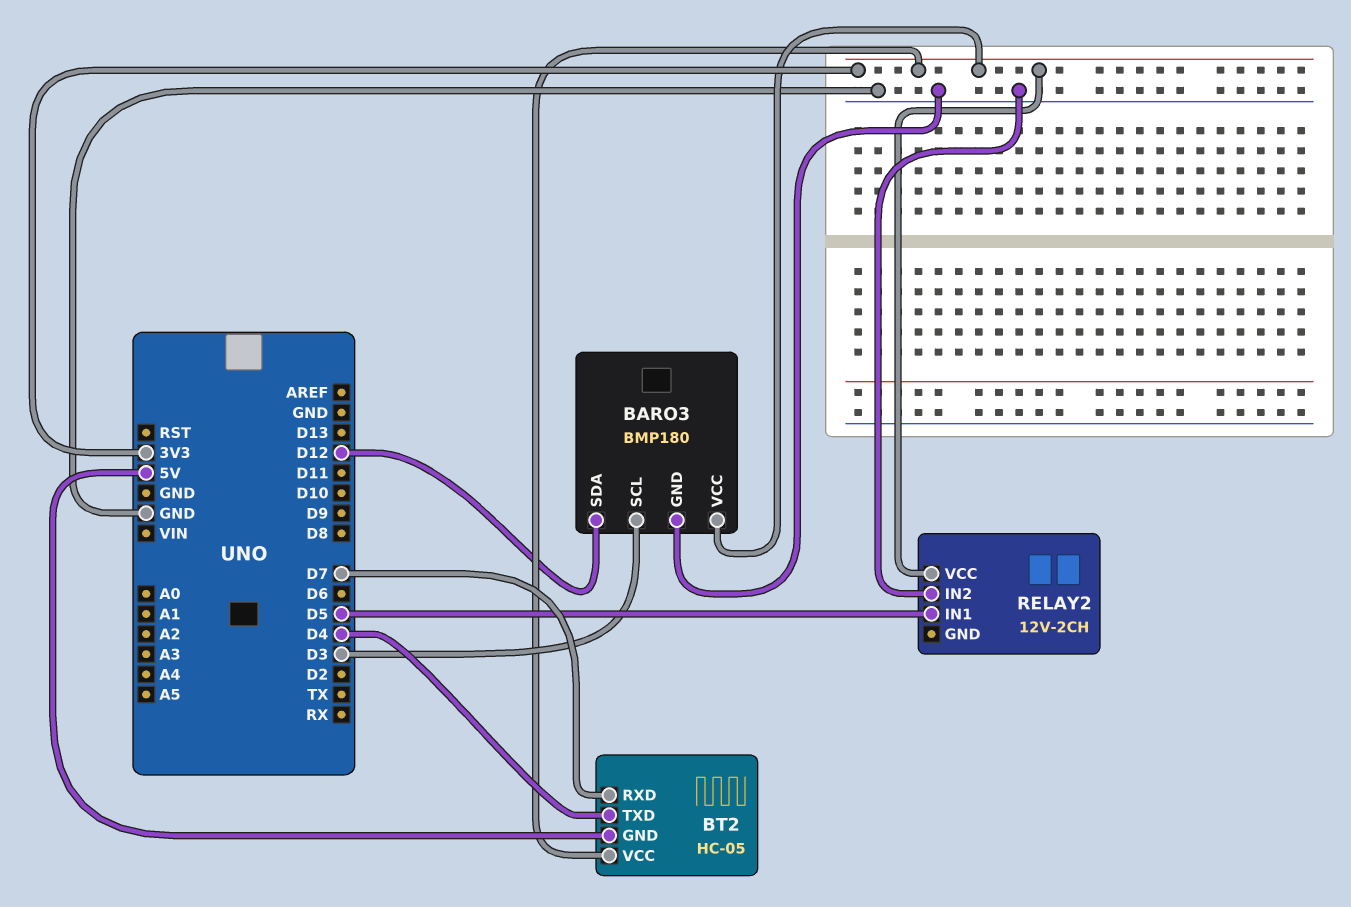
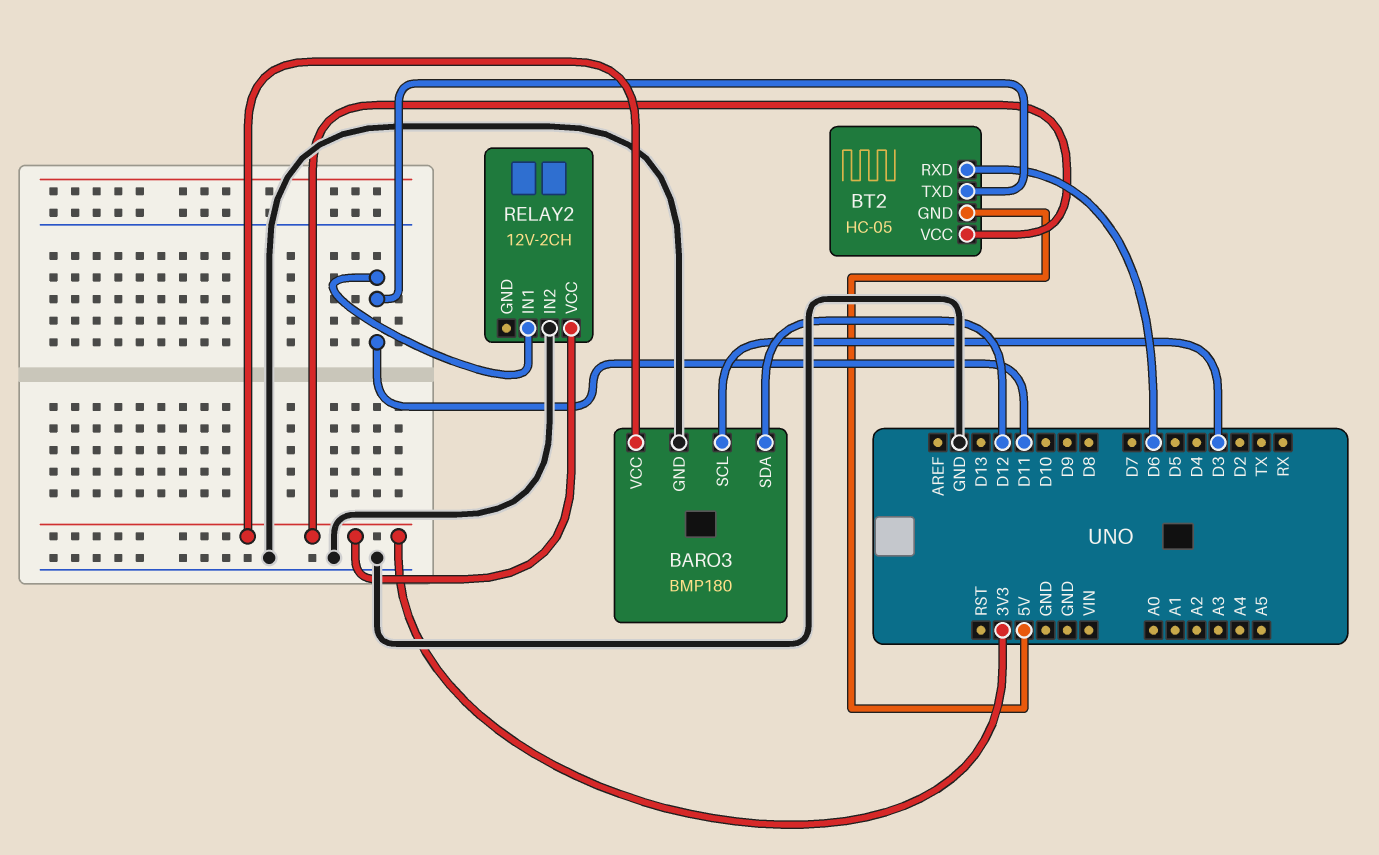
BT2 pin RXD: D7 -> D6
BT2 pin TXD: D4 -> D11
RELAY2 pin IN1: D5 -> D11

